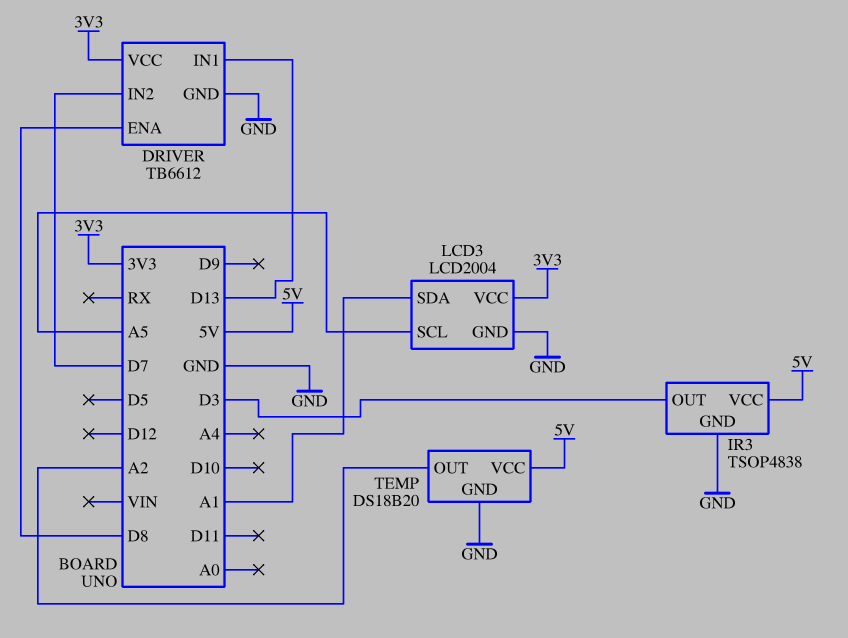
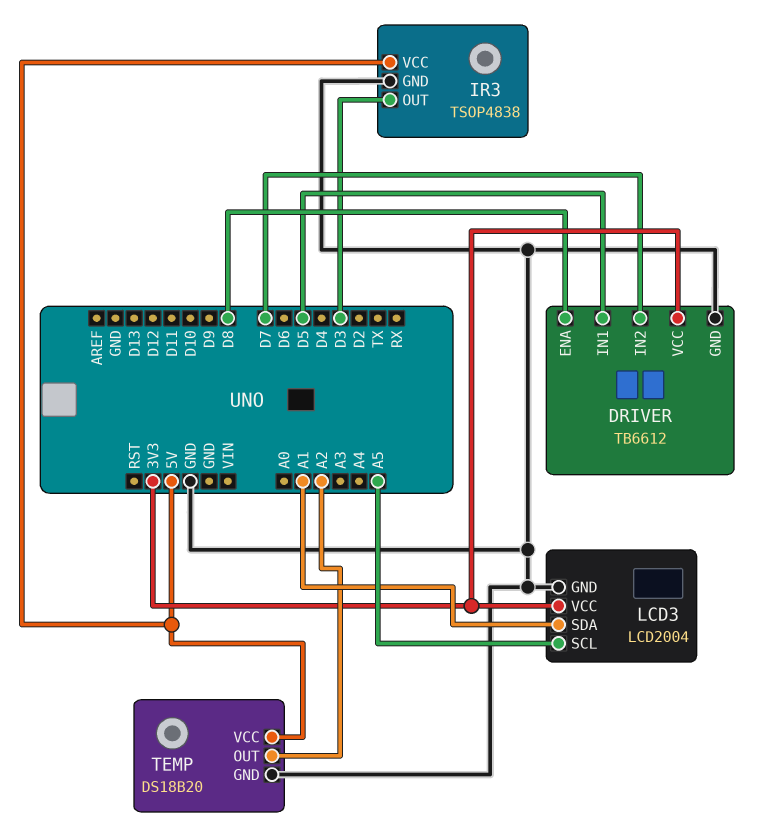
DRIVER pin IN1: D13 -> D5

